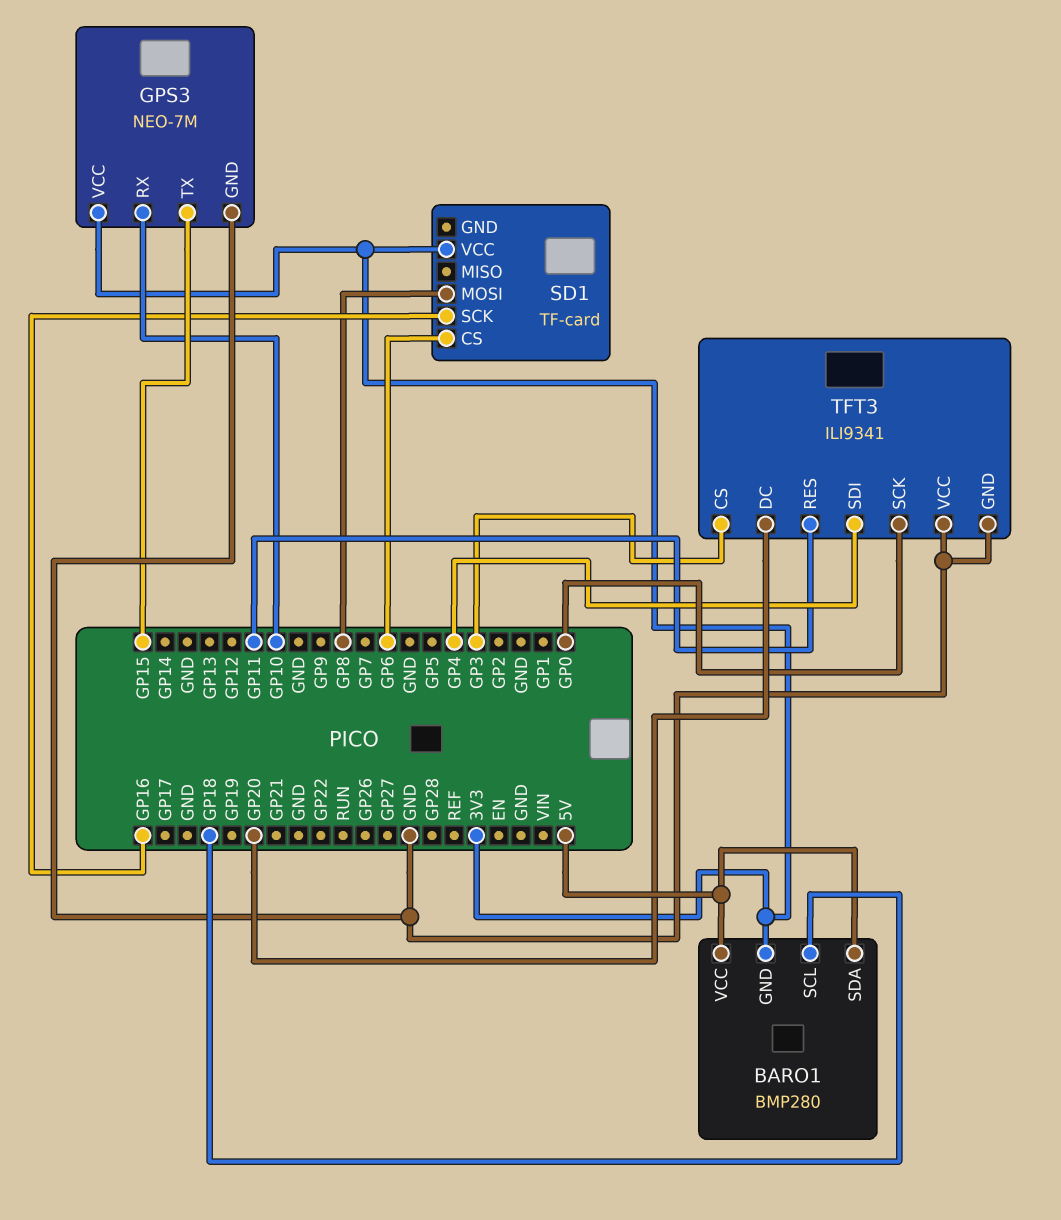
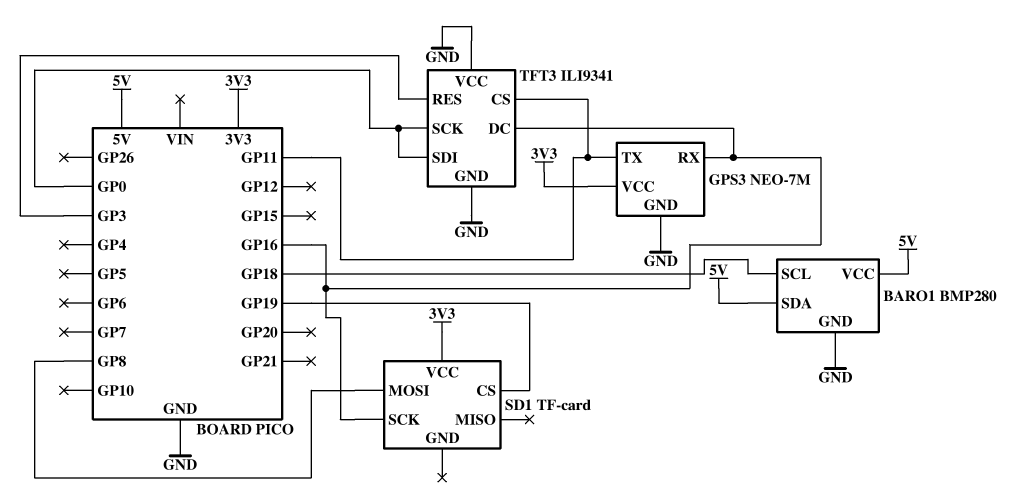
BARO1 pin GND: 3V3 -> GND
GPS3 pin RX: GP10 -> GP16
GPS3 pin TX: GP15 -> GP11
SD1 pin CS: GP6 -> GP19
TFT3 pin CS: GP3 -> GP11
TFT3 pin DC: GP20 -> GP16
TFT3 pin RES: GP11 -> GP3
TFT3 pin SDI: GP4 -> GP0

